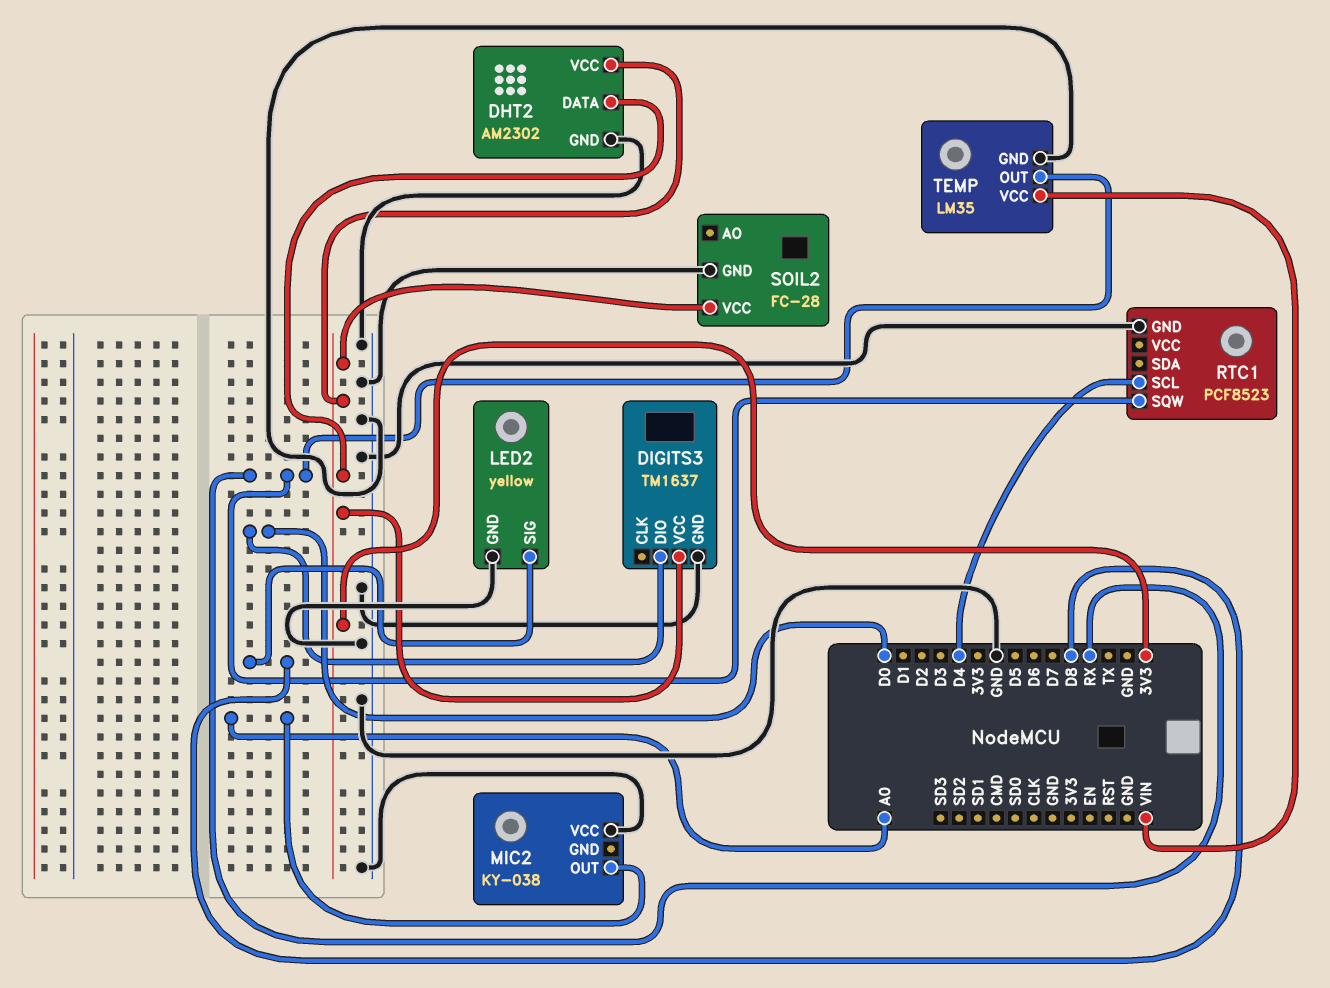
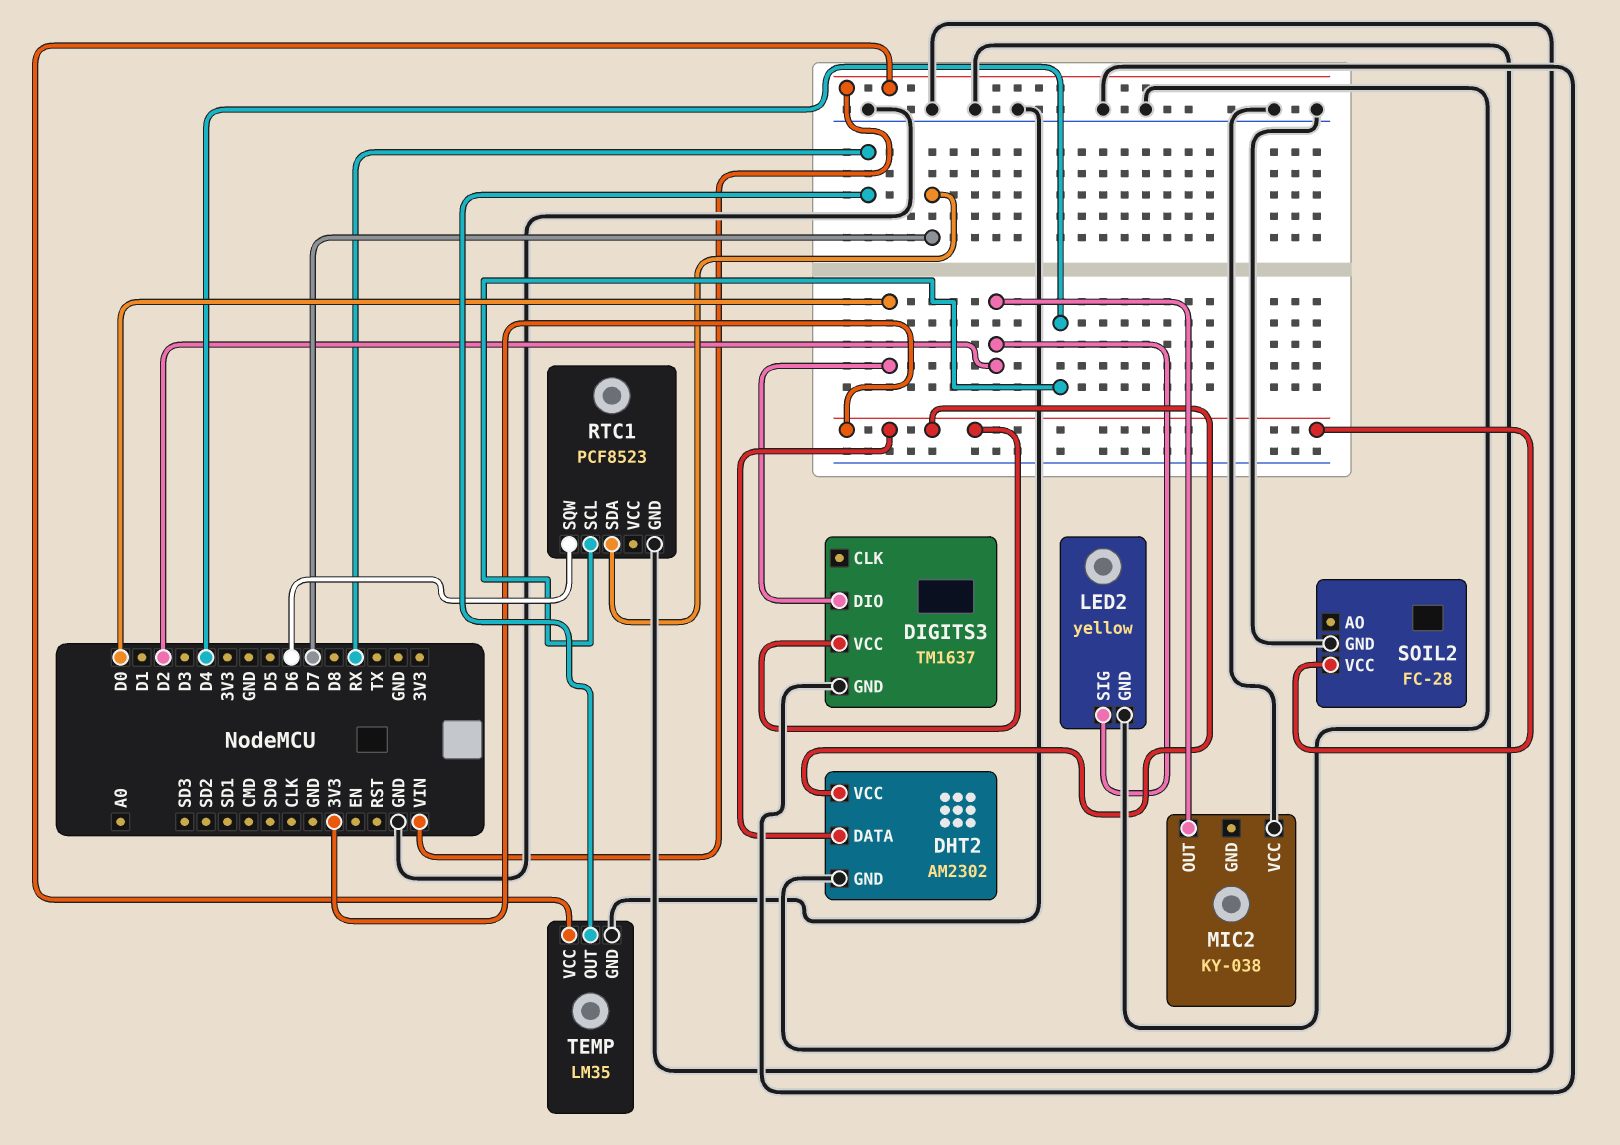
LED2 pin SIG: D8 -> D2
MIC2 pin OUT: A0 -> D2
RTC1 pin SDA: none -> D7
RTC1 pin SQW: RX -> D6

